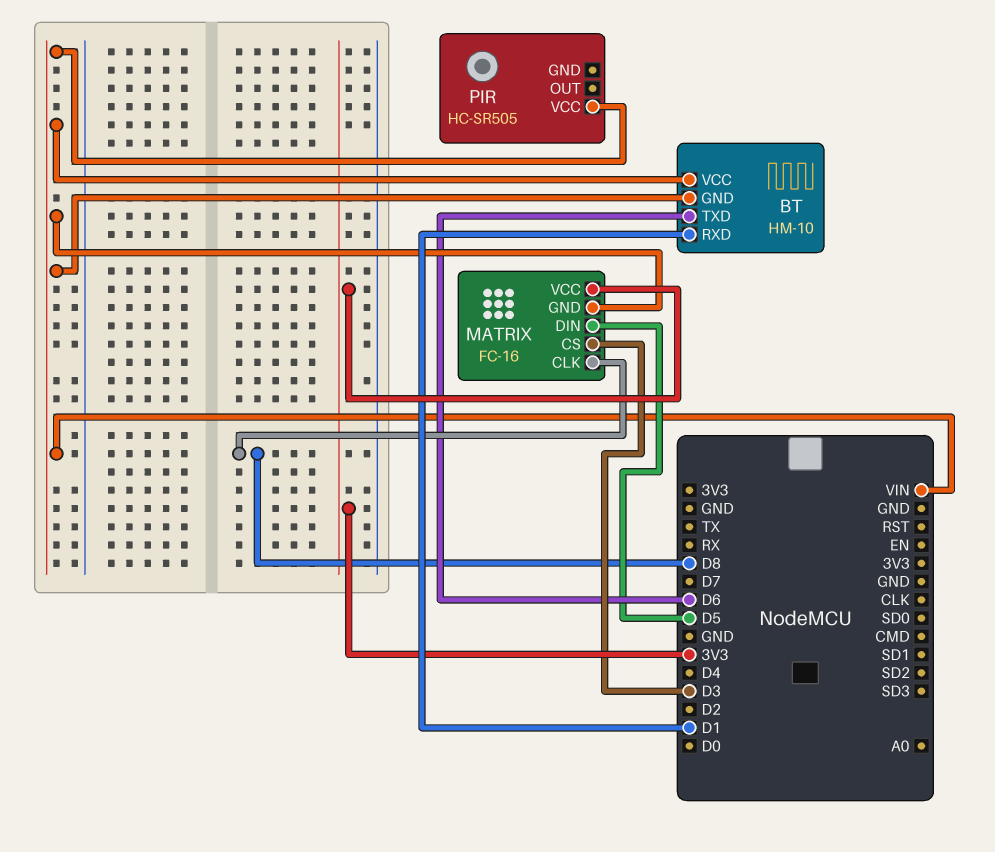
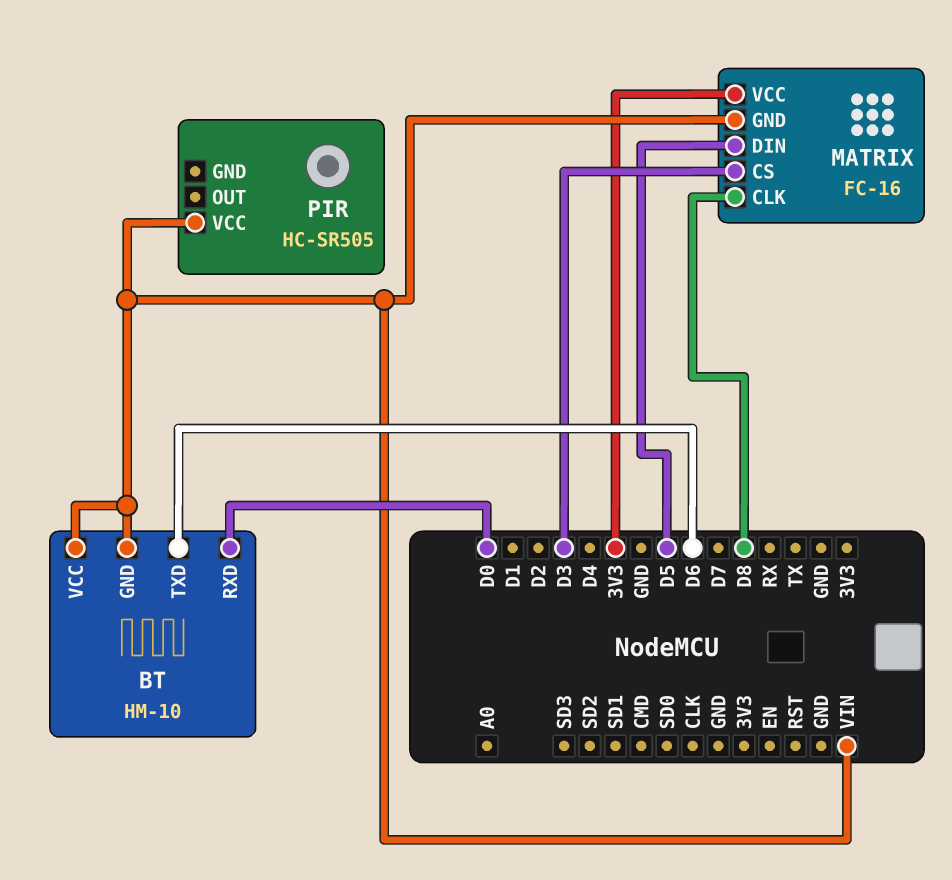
BT pin RXD: D1 -> D0

